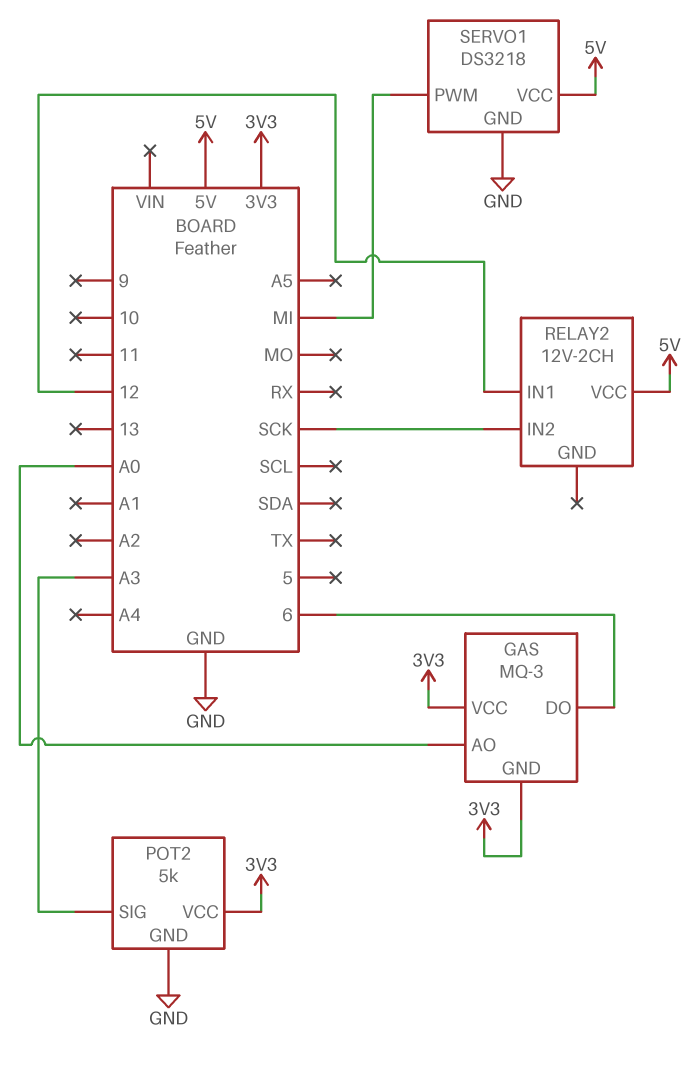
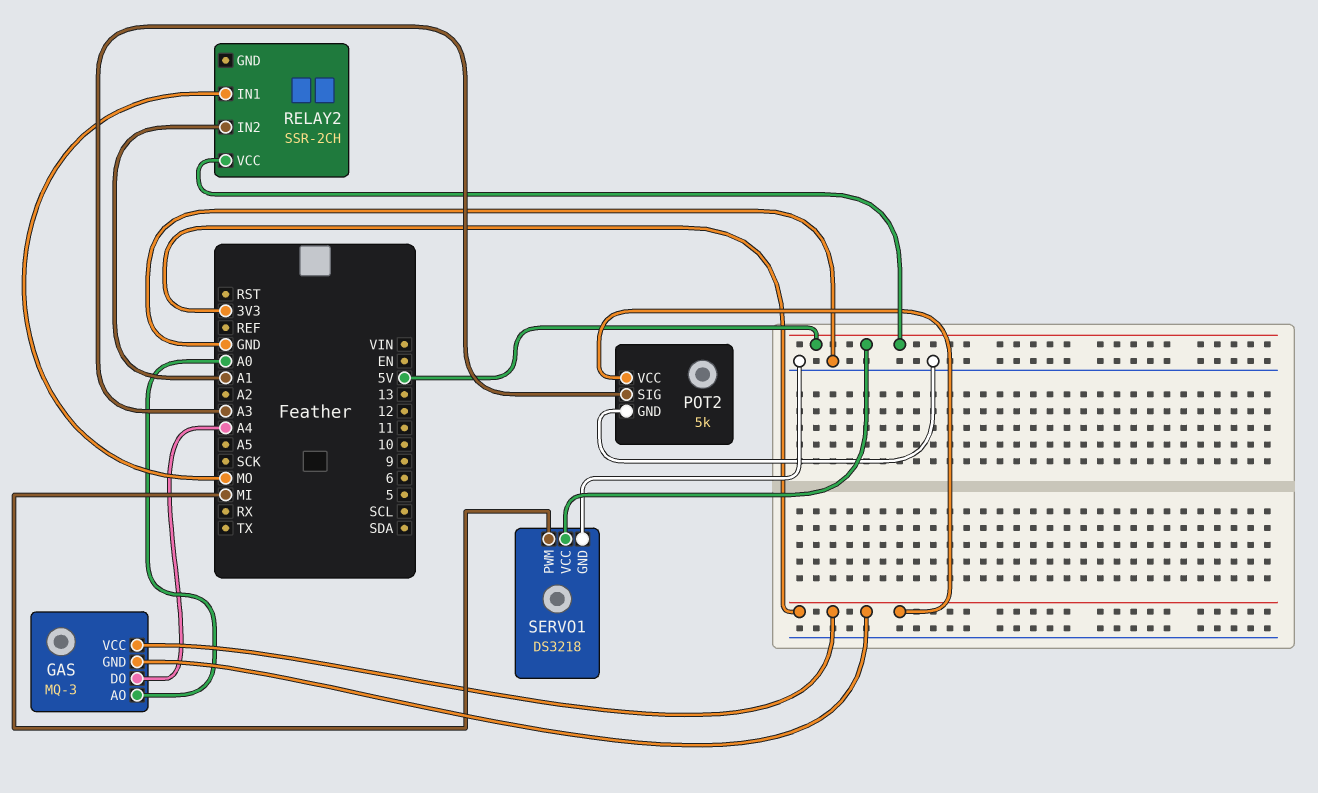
GAS pin DO: 6 -> A4
RELAY2: 12V-2CH -> SSR-2CH
RELAY2 pin IN1: 12 -> MO
RELAY2 pin IN2: SCK -> A1

